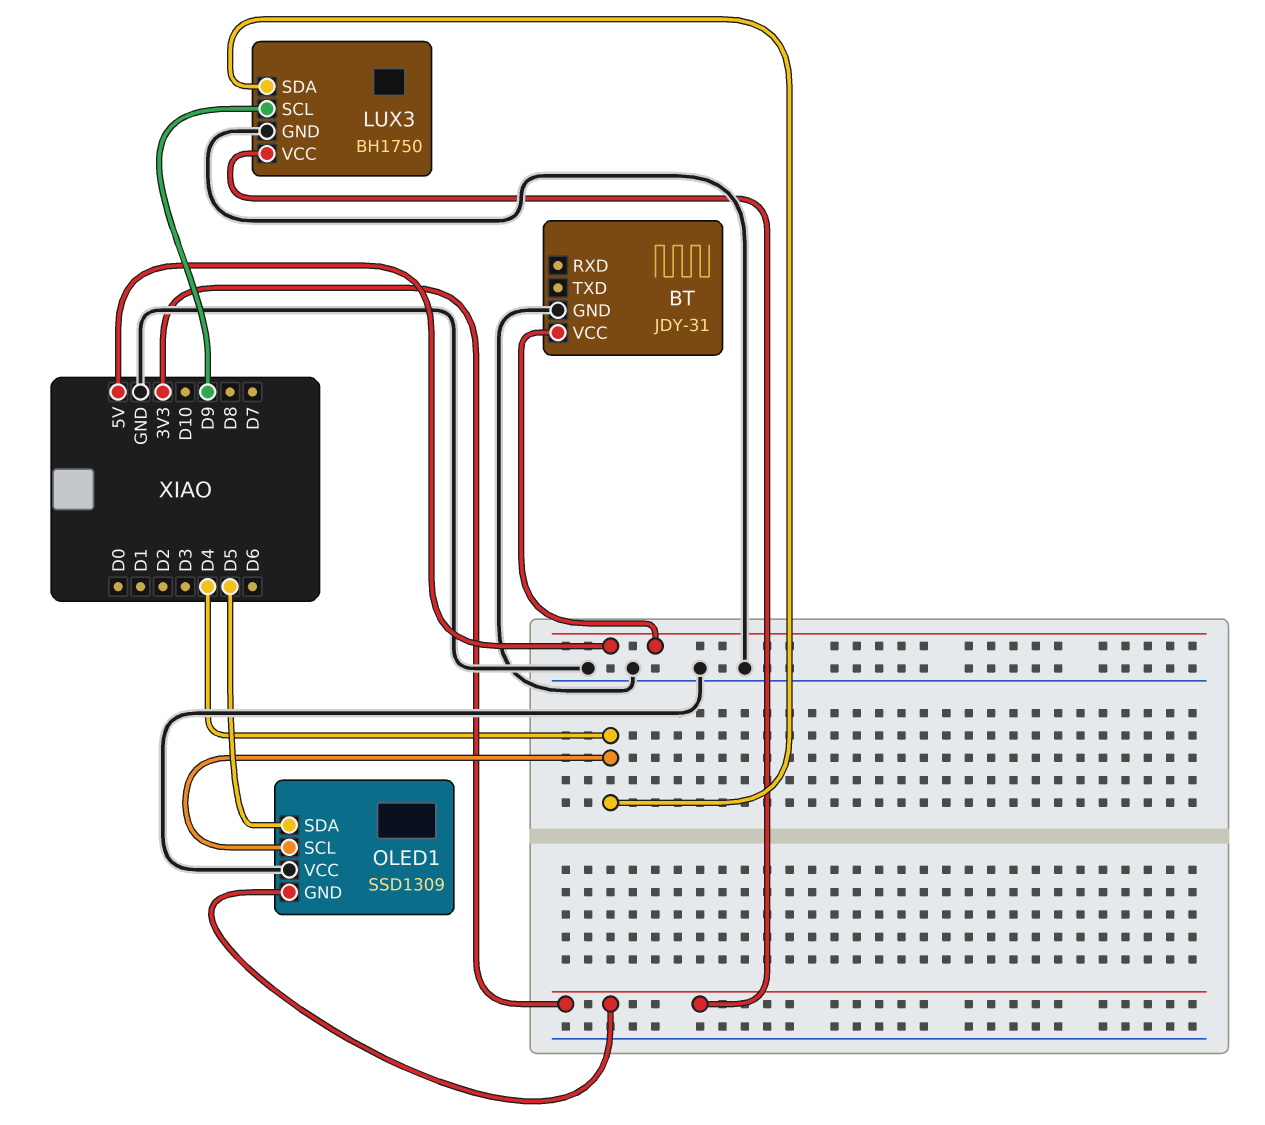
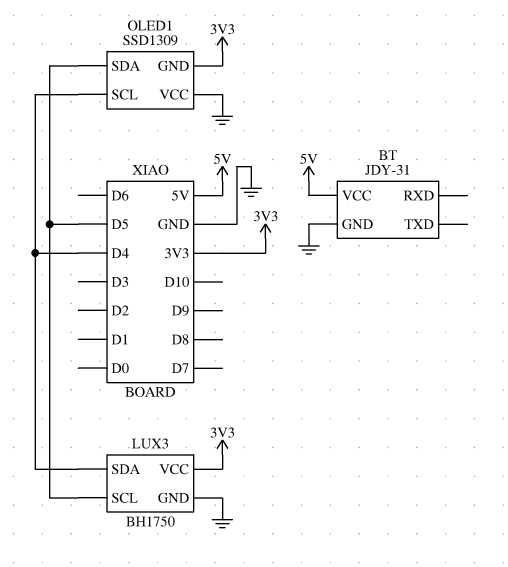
LUX3 pin SCL: D9 -> D5

